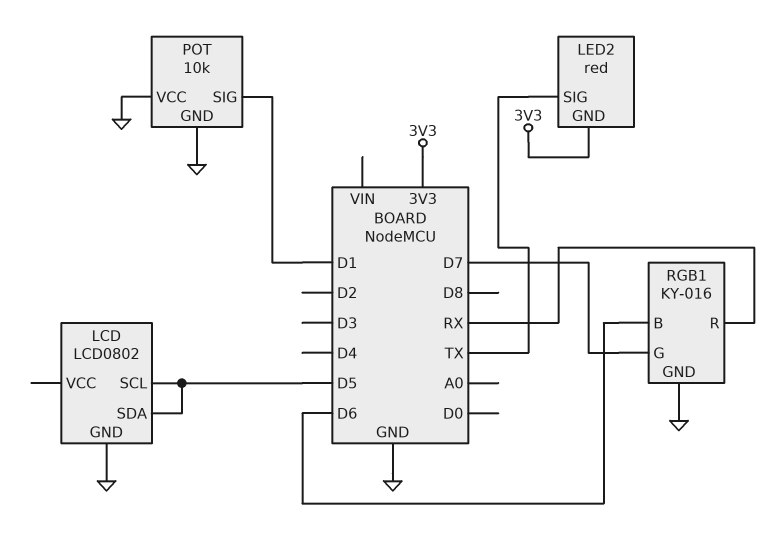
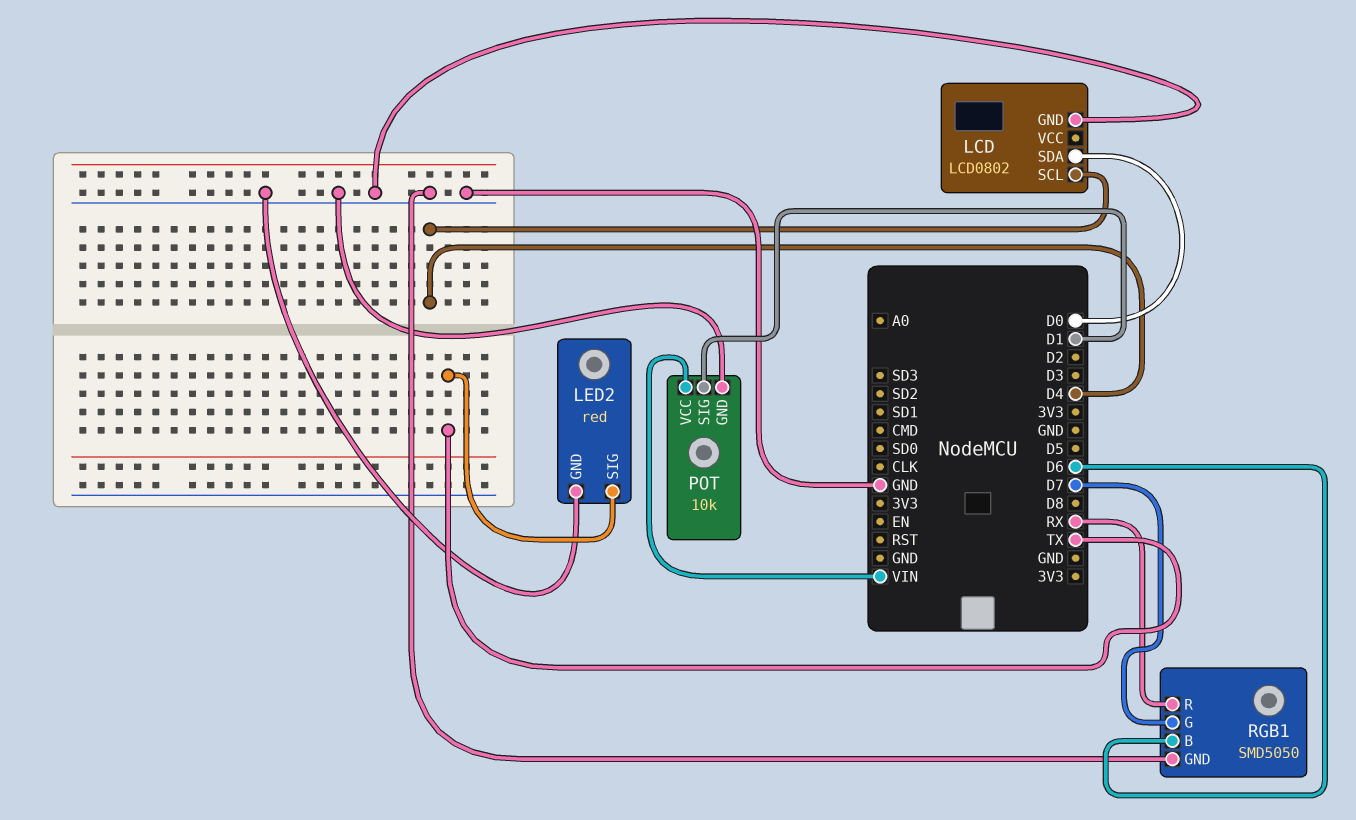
LCD pin SCL: D5 -> D4
LCD pin SDA: D5 -> D0
LED2 pin GND: 3V3 -> GND
POT pin VCC: GND -> VIN
RGB1: KY-016 -> SMD5050

